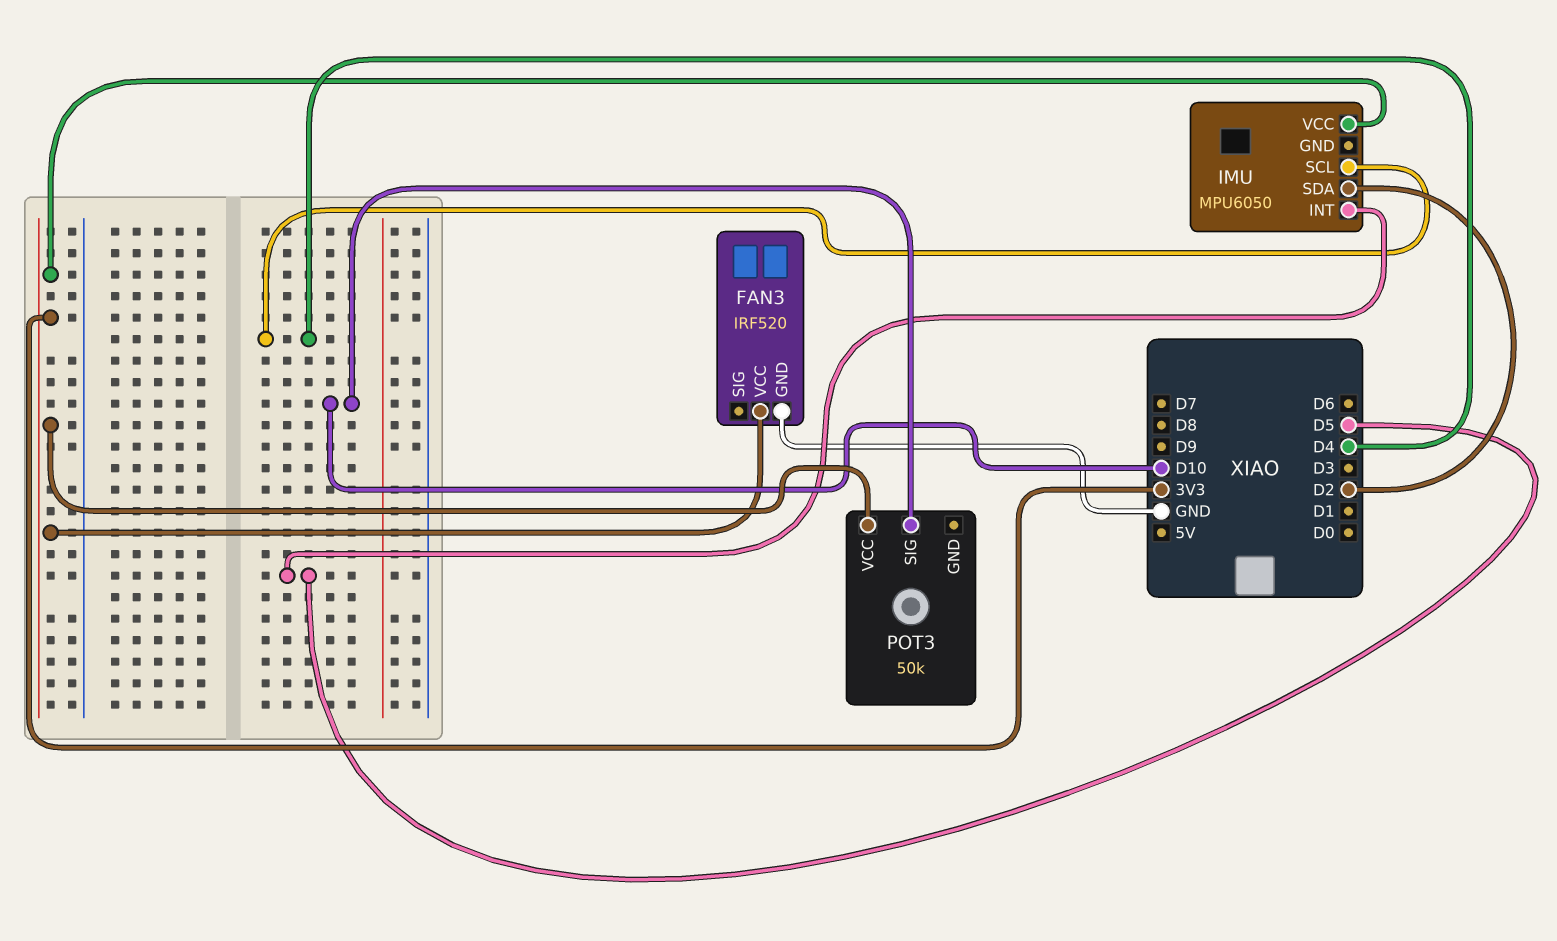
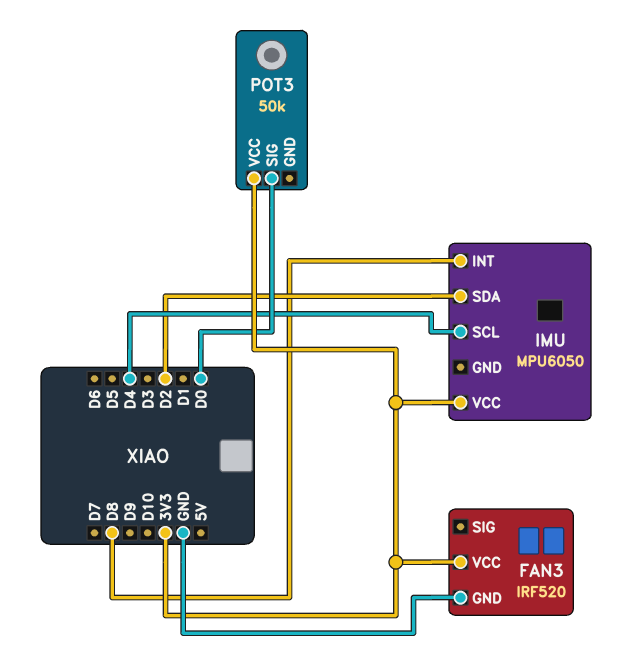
IMU pin INT: D5 -> D8
POT3 pin SIG: D10 -> D0

